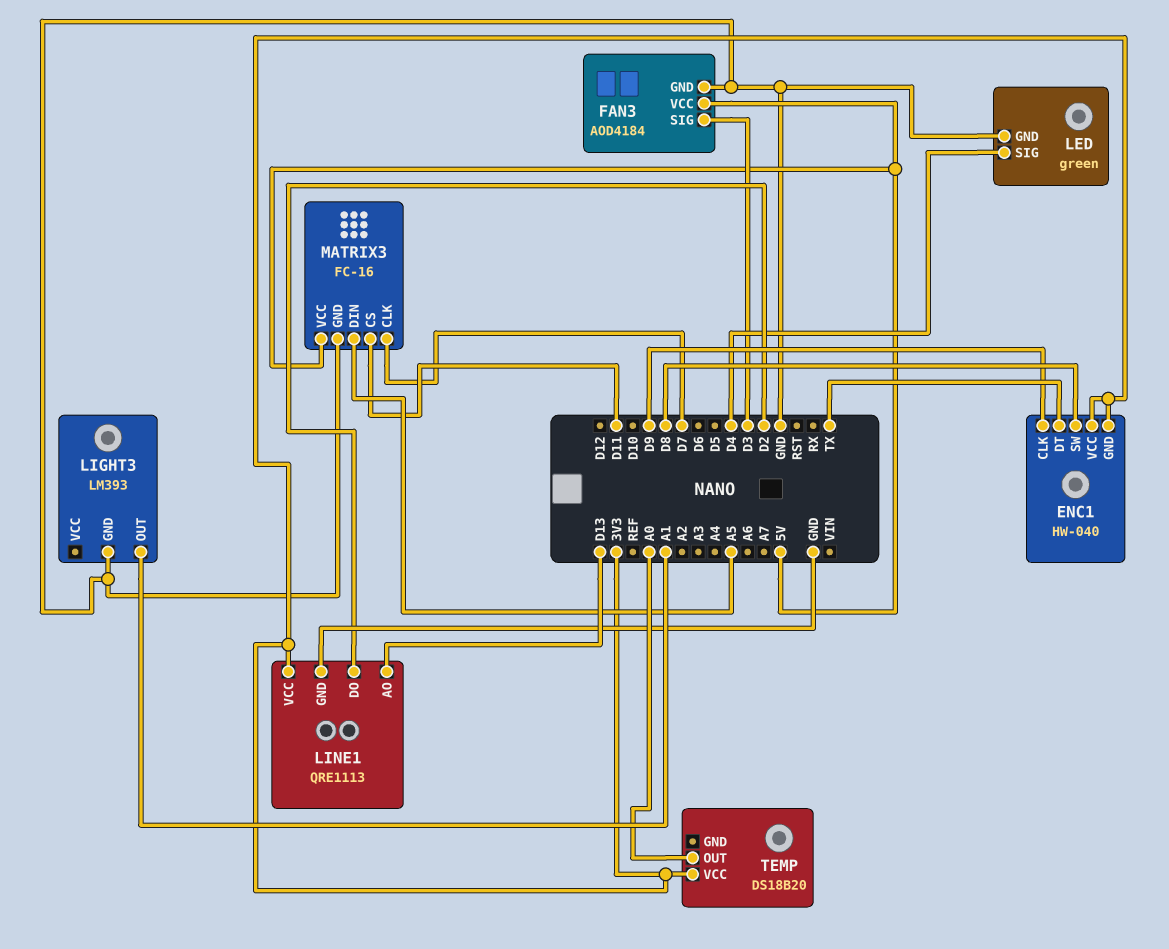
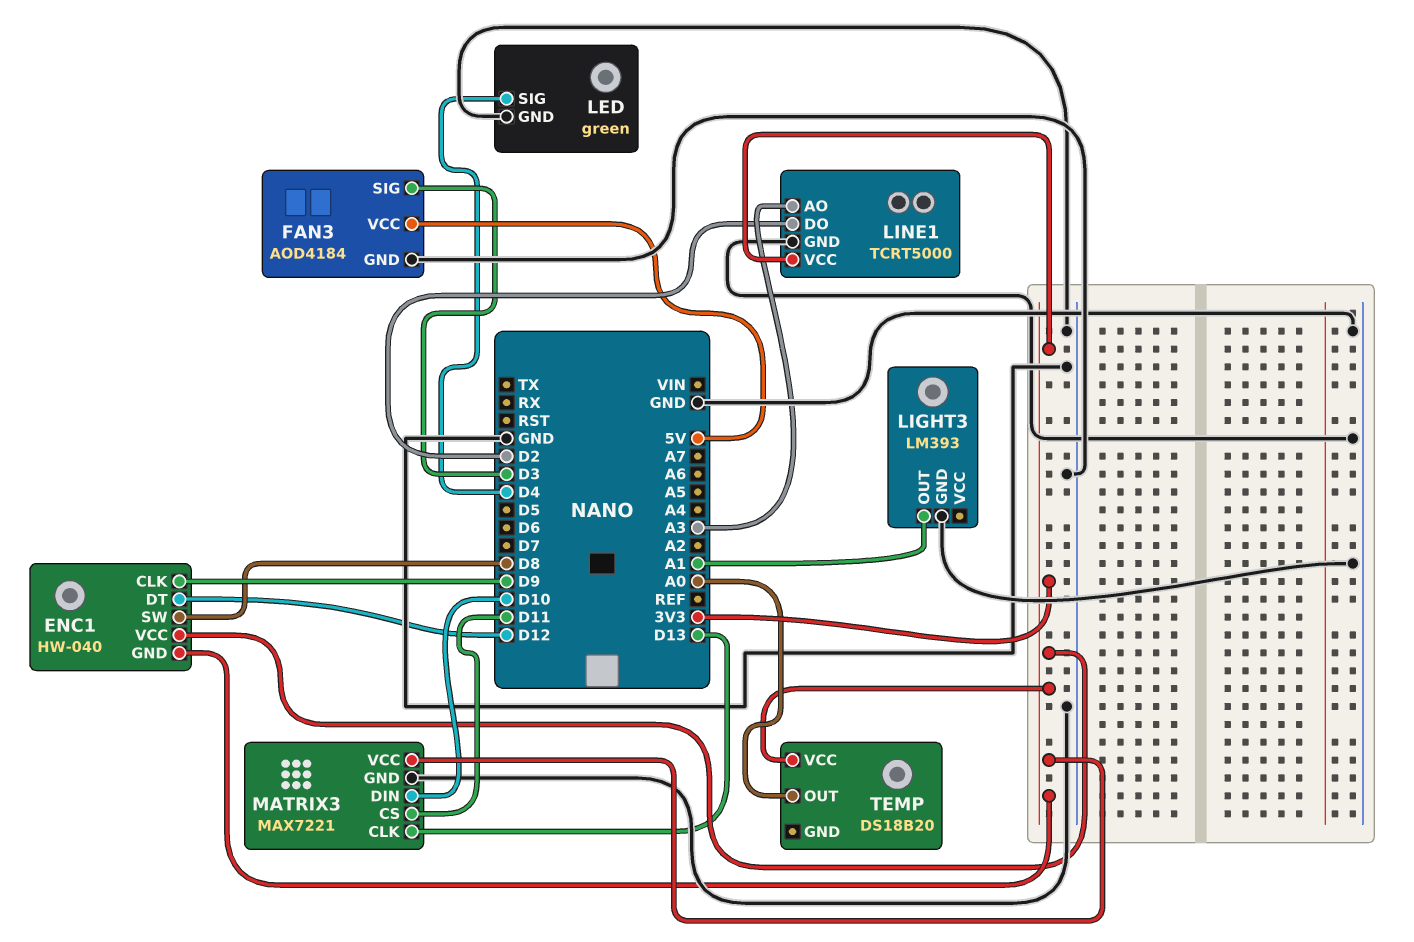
ENC1 pin DT: TX -> D12
LINE1: QRE1113 -> TCRT5000
LINE1 pin AO: D13 -> A3
MATRIX3: FC-16 -> MAX7221
MATRIX3 pin CLK: D7 -> D13
MATRIX3 pin DIN: A5 -> D10
MATRIX3 pin VCC: 5V -> 3V3

